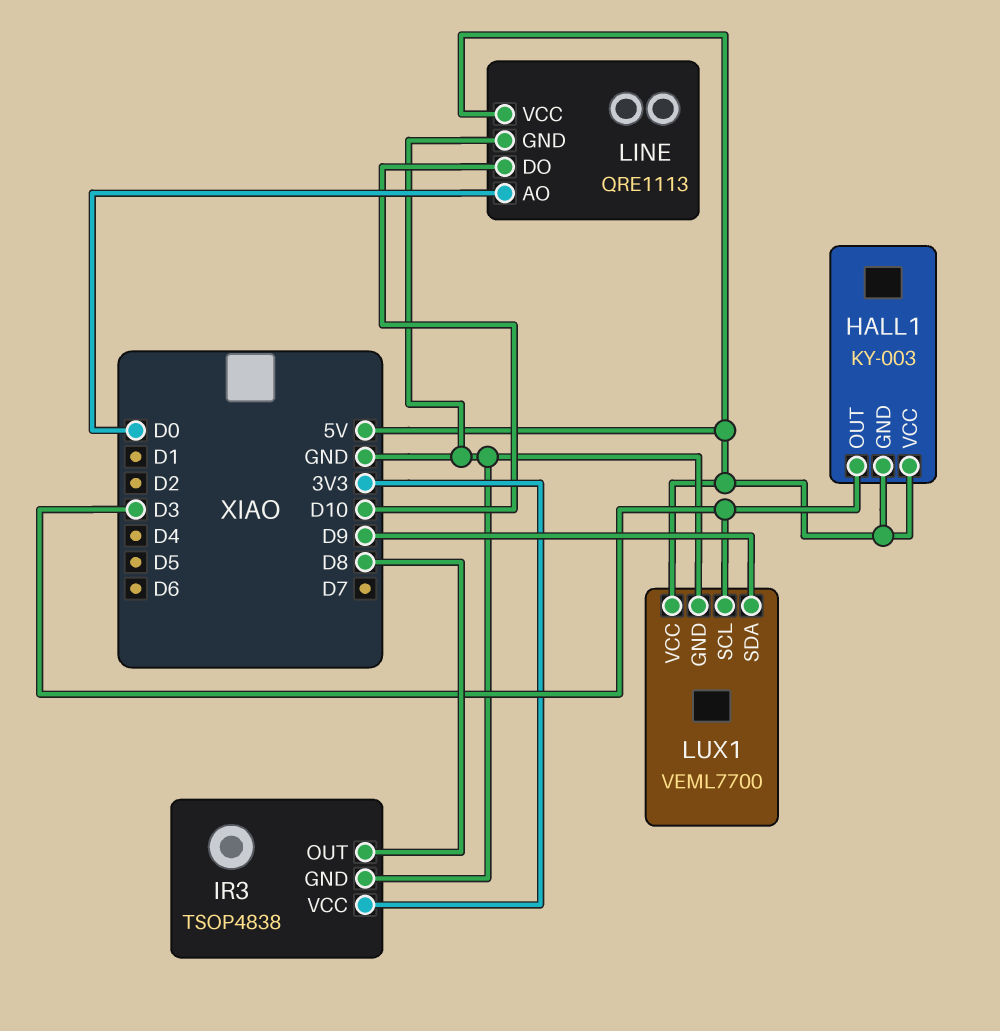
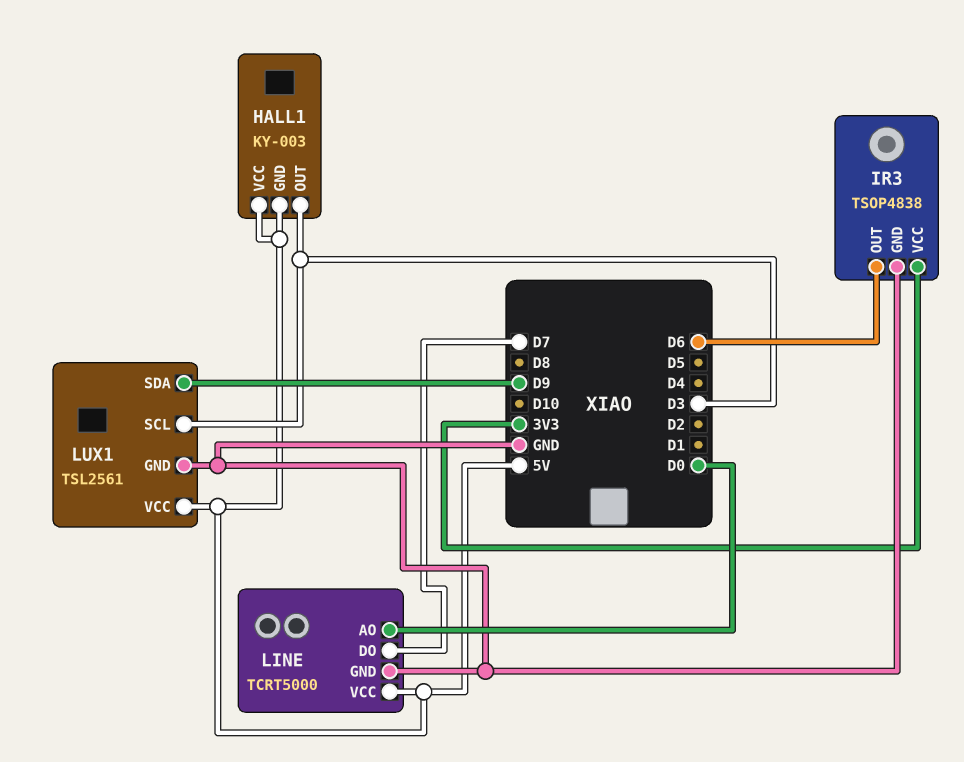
IR3 pin OUT: D8 -> D6
LINE: QRE1113 -> TCRT5000
LINE pin DO: D10 -> D7
LUX1: VEML7700 -> TSL2561

